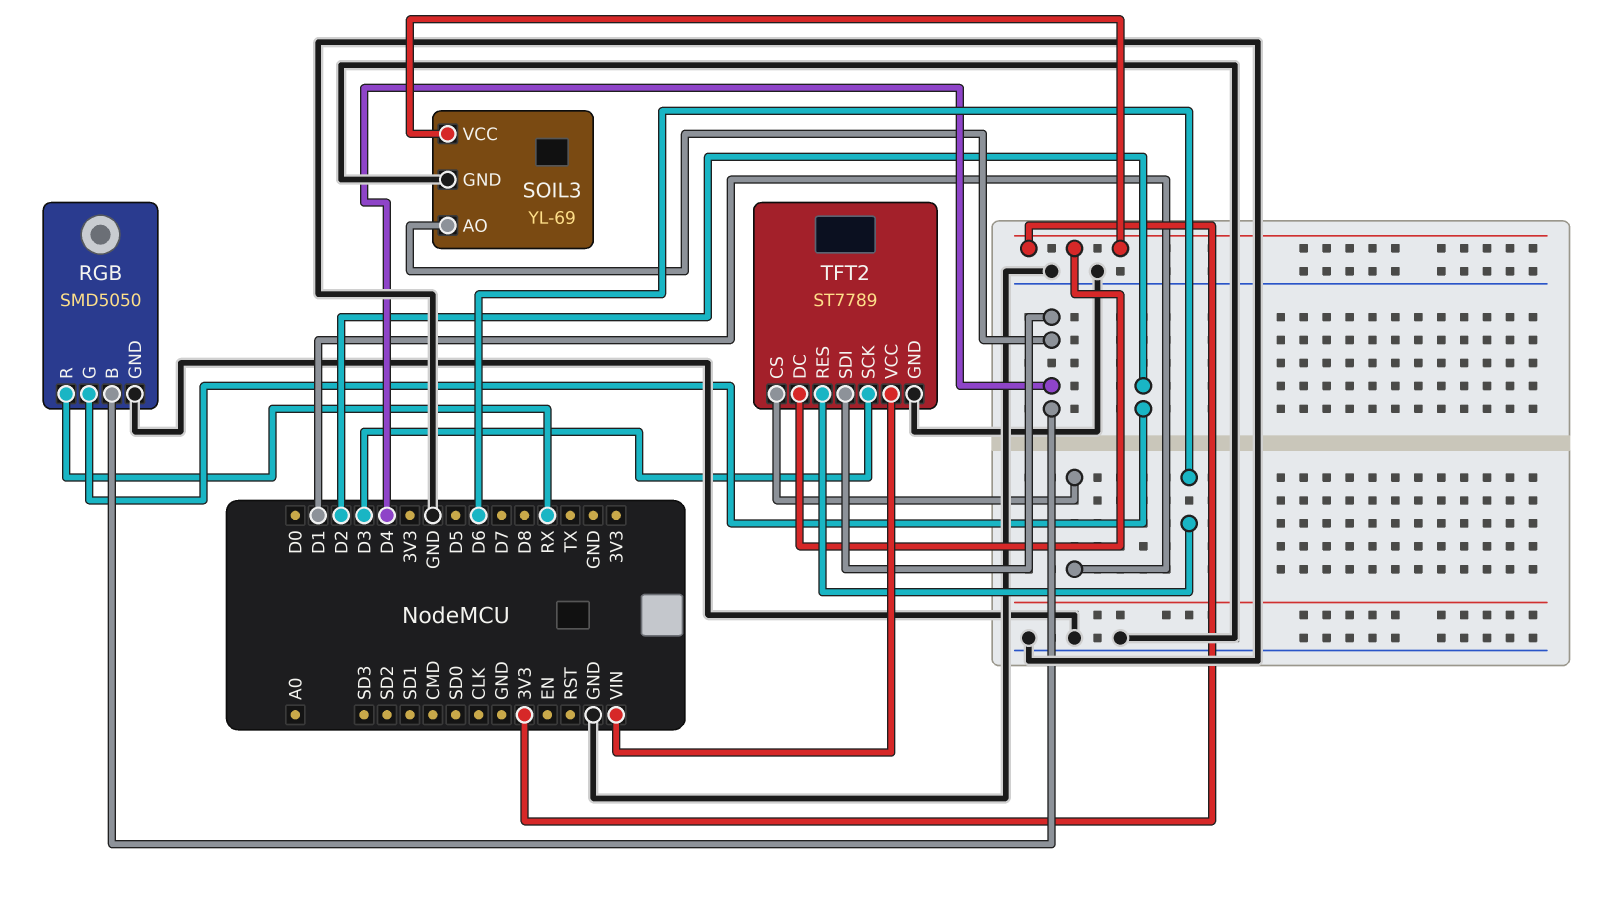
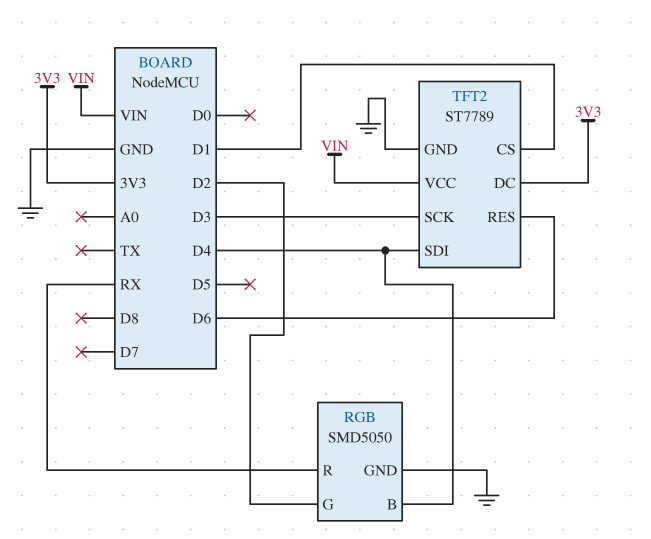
SOIL3: YL-69 -> none
SOIL3 pin AO: D4 -> none
SOIL3 pin GND: GND -> none
SOIL3 pin VCC: 3V3 -> none

